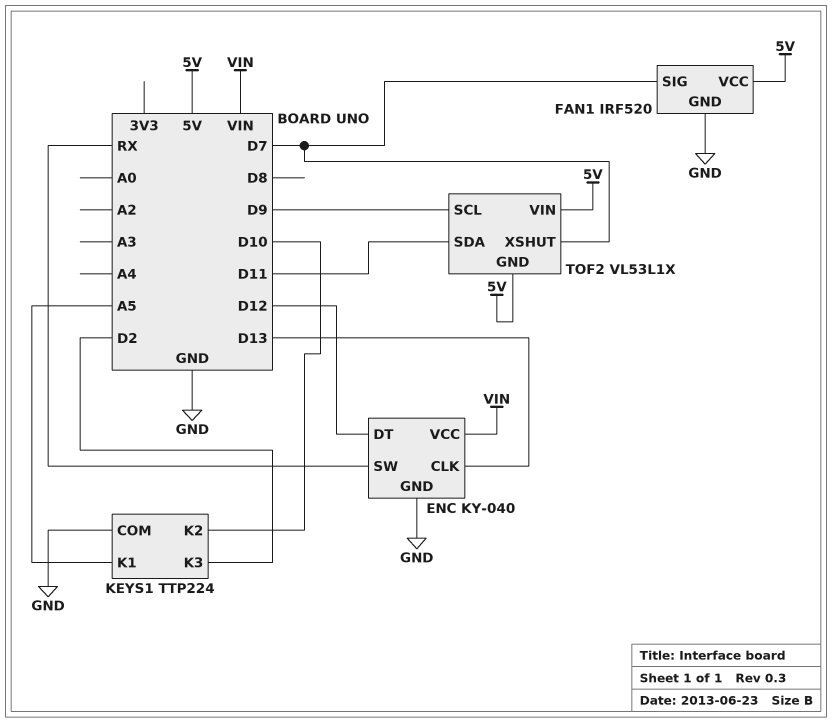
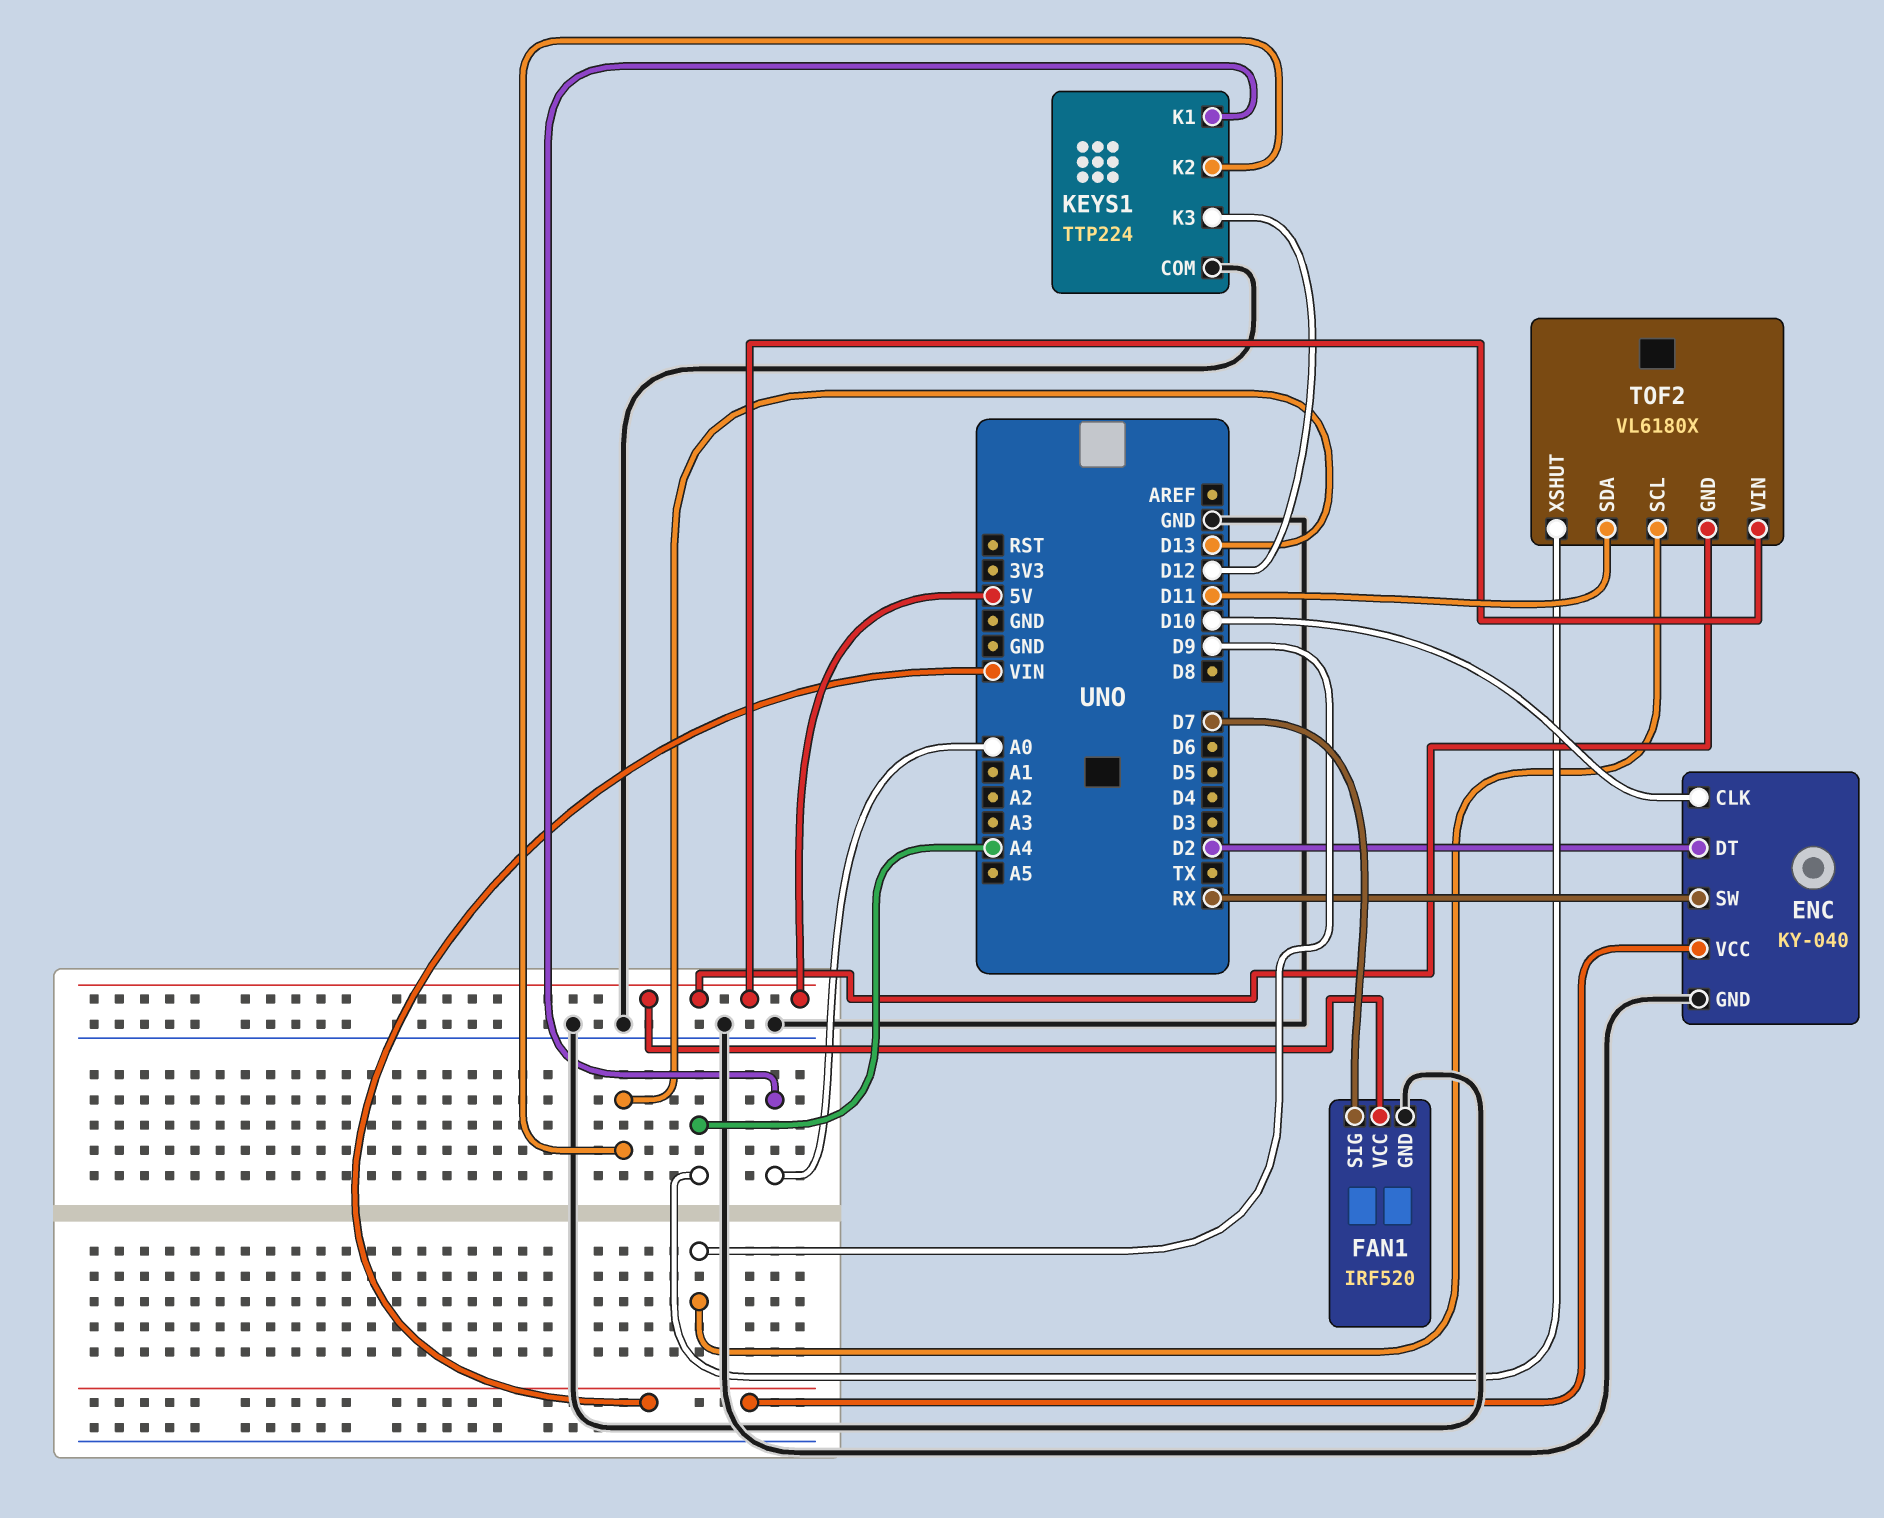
ENC pin CLK: D13 -> D10
ENC pin DT: D12 -> D2
KEYS1 pin K1: A5 -> A0
KEYS1 pin K2: D10 -> D13
KEYS1 pin K3: D2 -> D12
TOF2: VL53L1X -> VL6180X
TOF2 pin XSHUT: D7 -> A4

